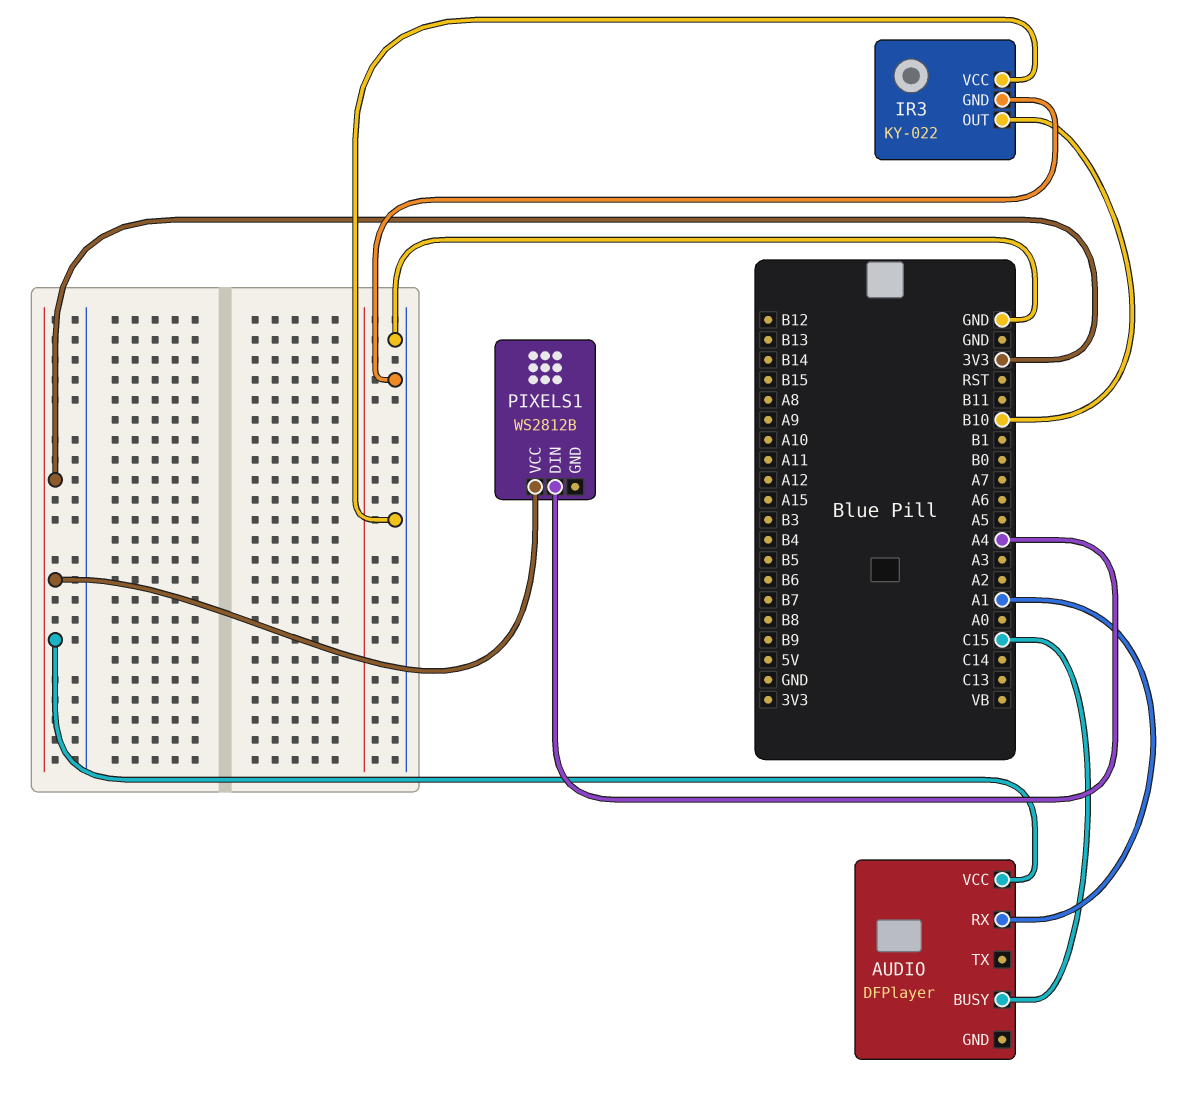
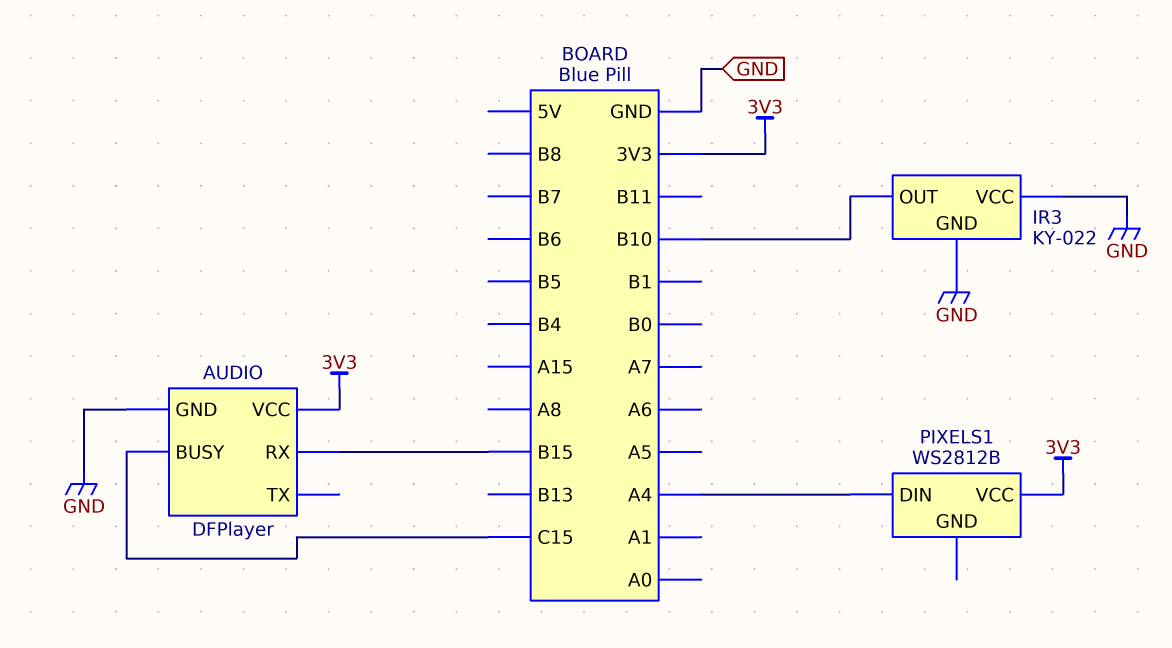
AUDIO pin GND: none -> GND
AUDIO pin RX: A1 -> B15

